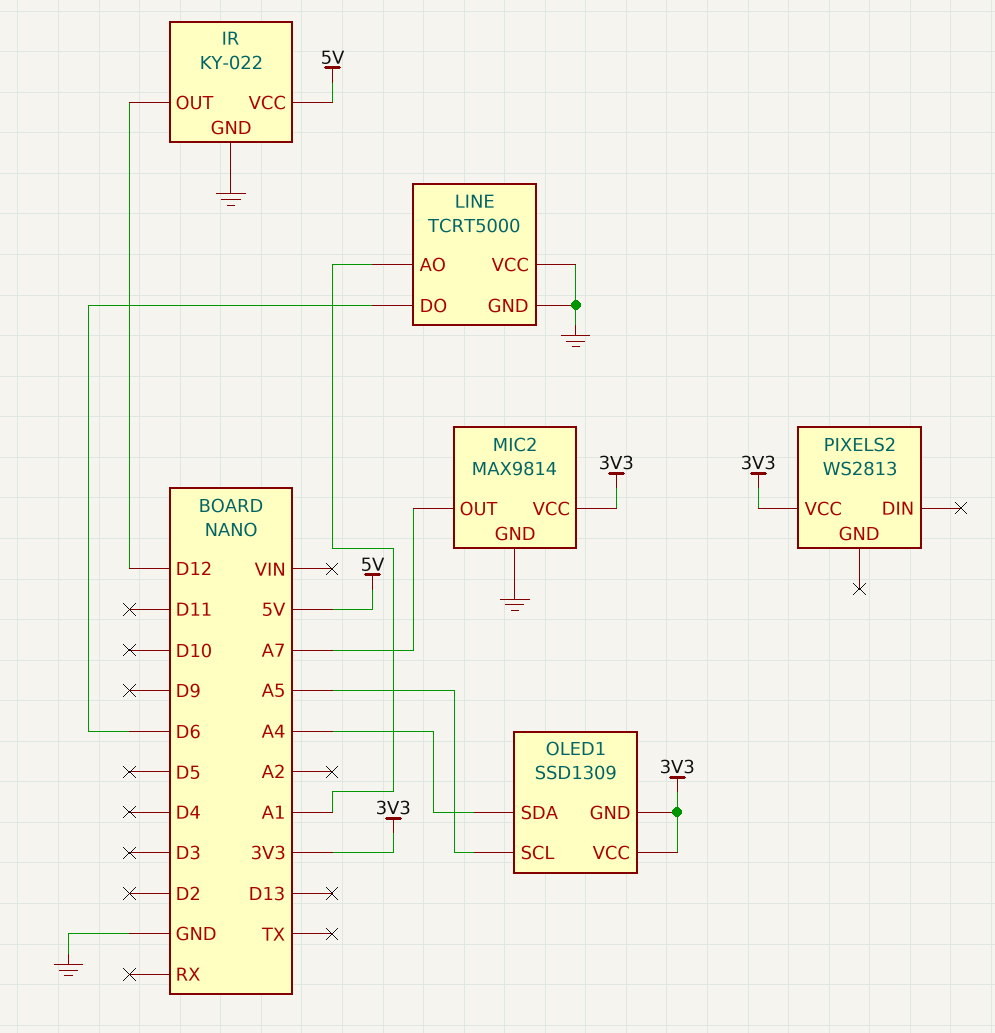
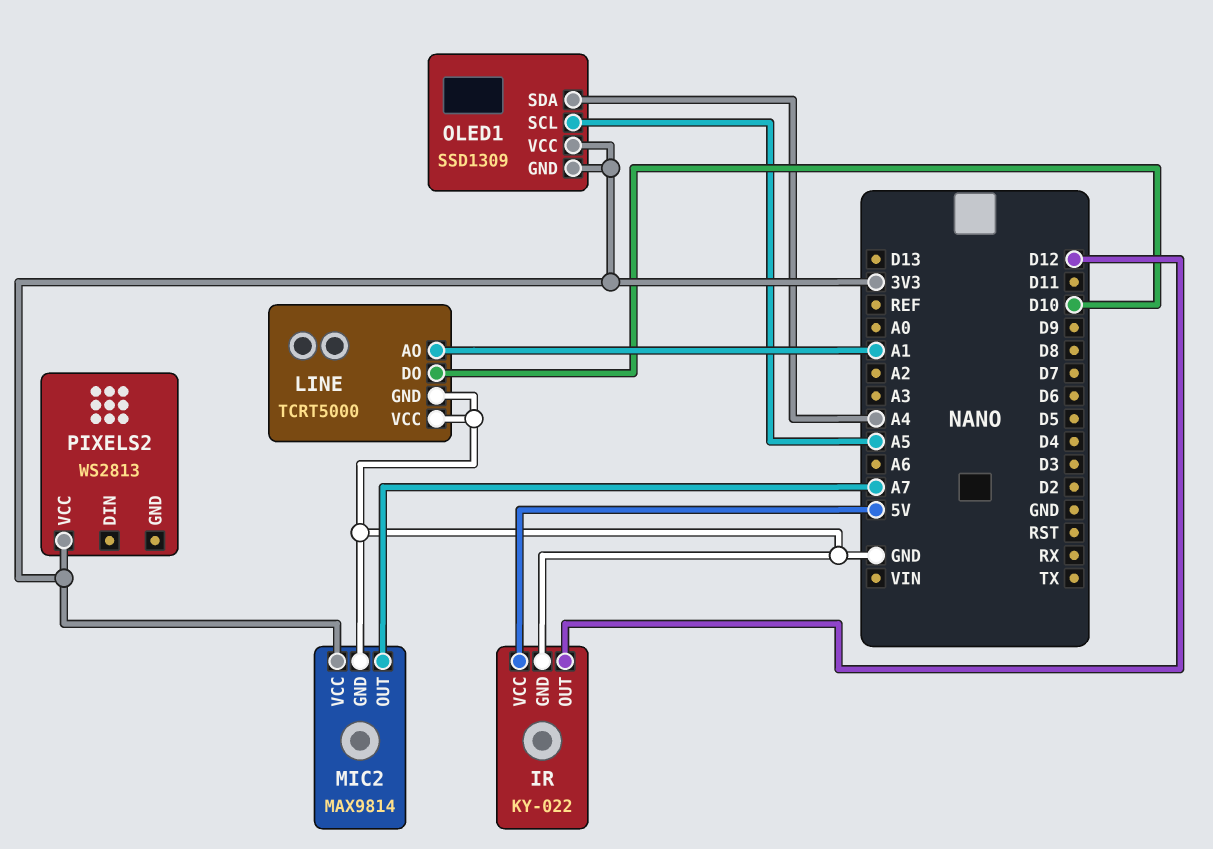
LINE pin DO: D6 -> D10

